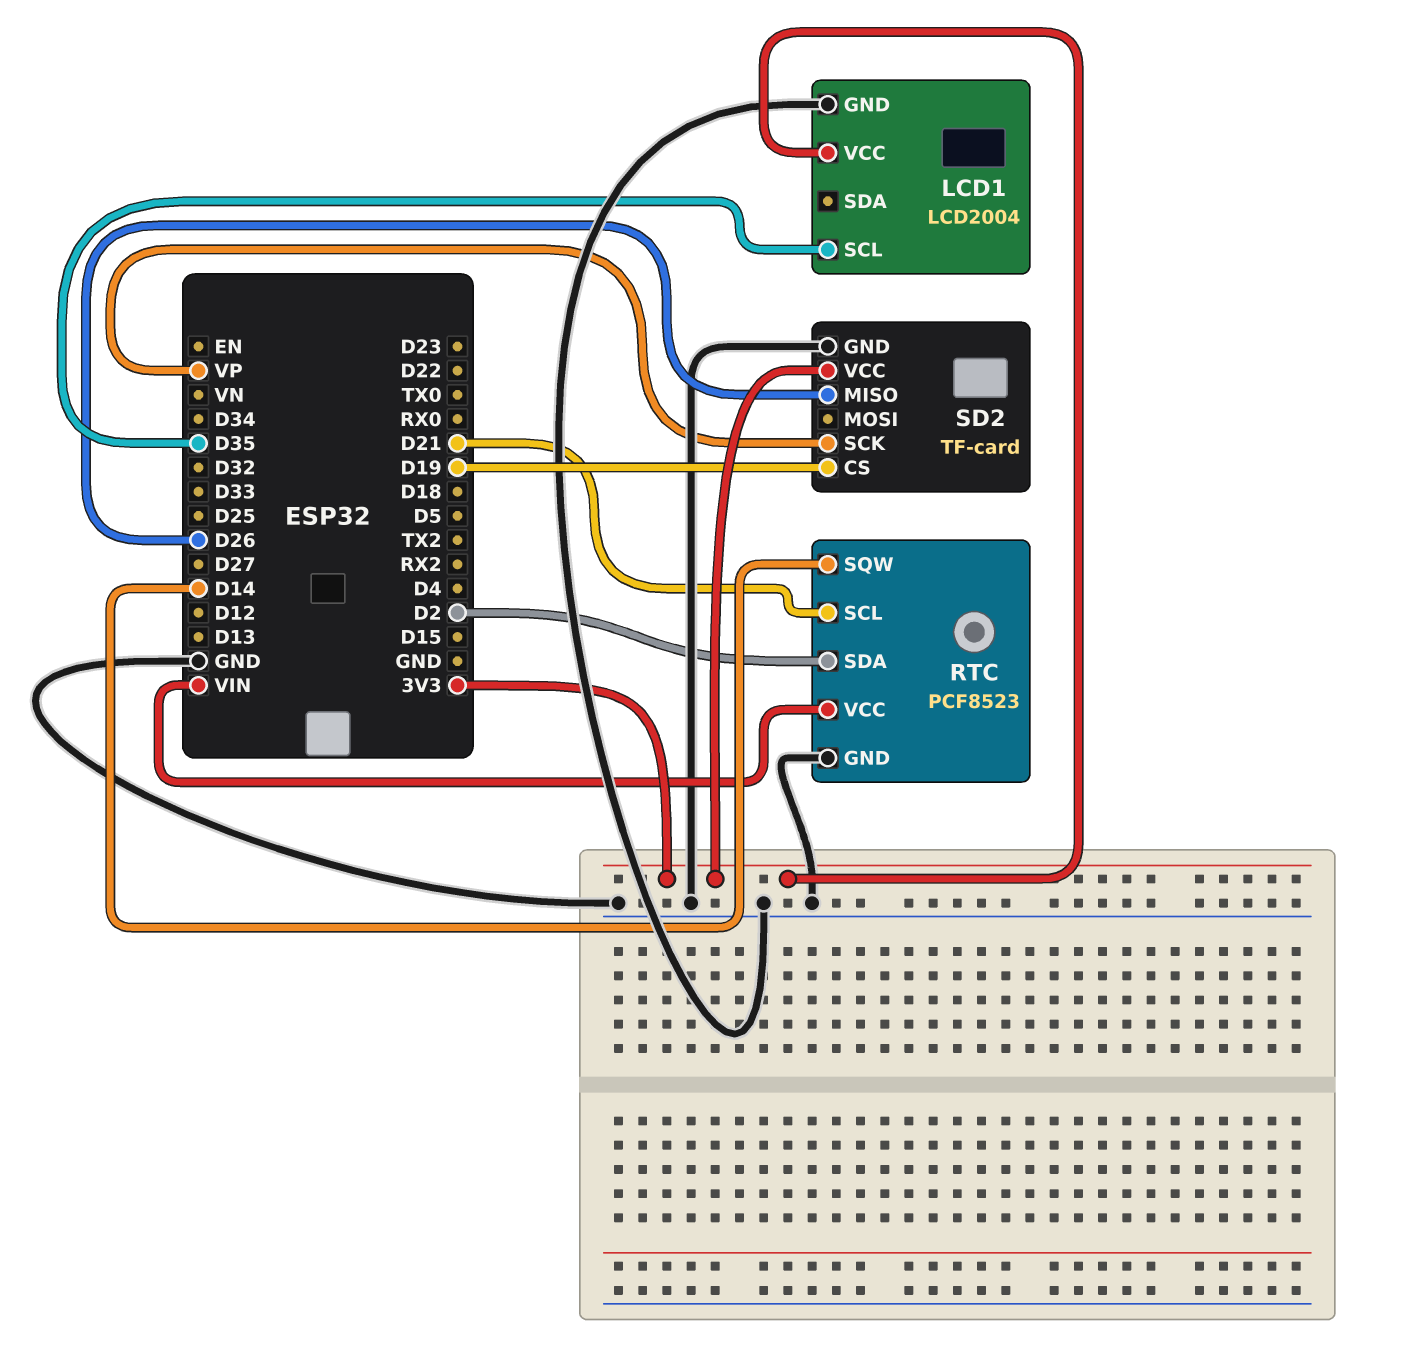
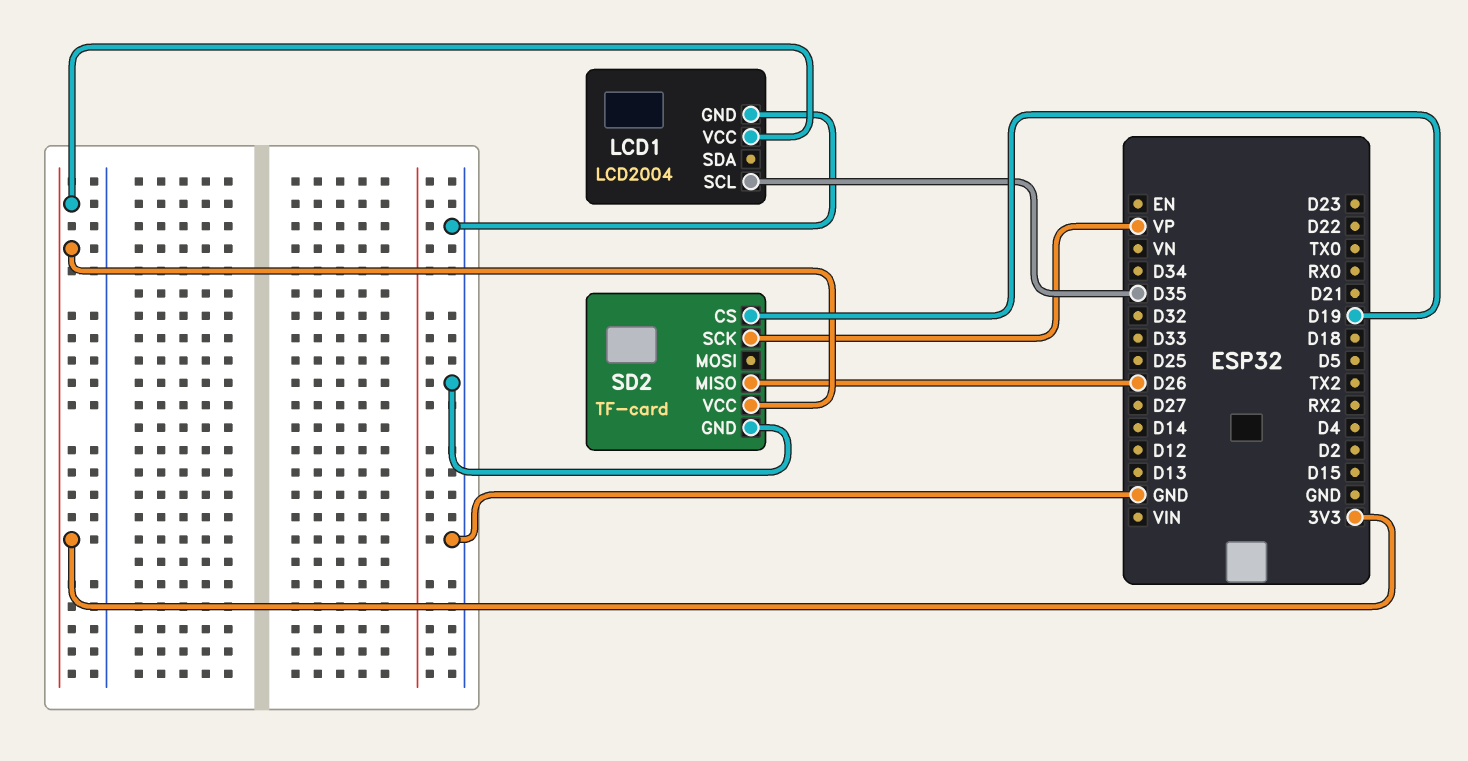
RTC: PCF8523 -> none
RTC pin GND: GND -> none
RTC pin SCL: D21 -> none
RTC pin SDA: D2 -> none
RTC pin SQW: D14 -> none
RTC pin VCC: VIN -> none

